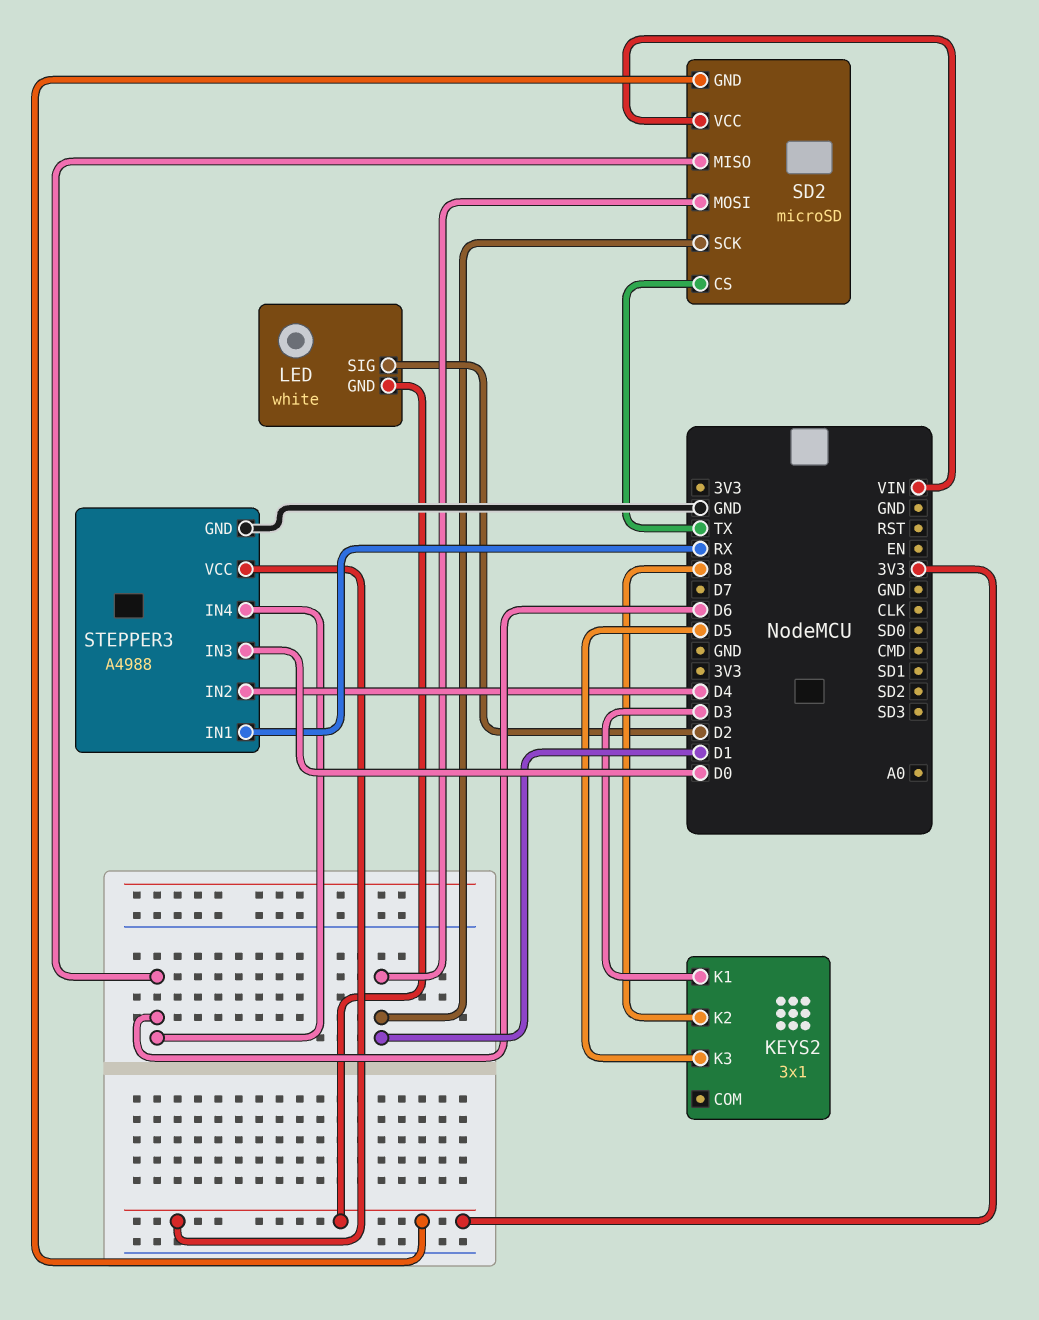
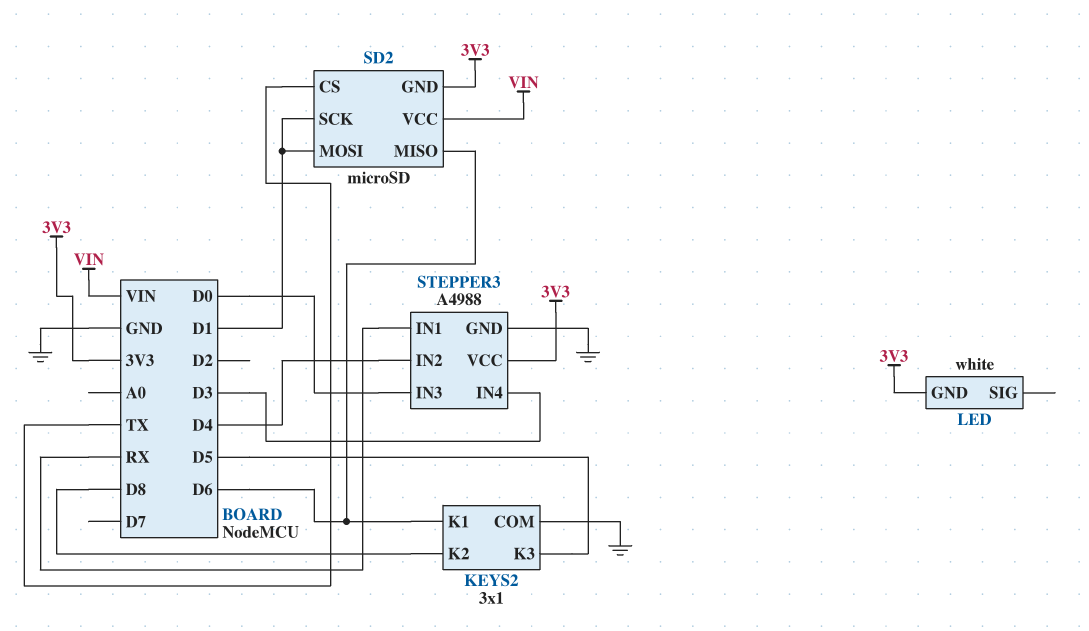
KEYS2 pin COM: none -> GND
KEYS2 pin K1: D3 -> D6
LED pin SIG: D2 -> none
STEPPER3 pin IN4: D6 -> D3

